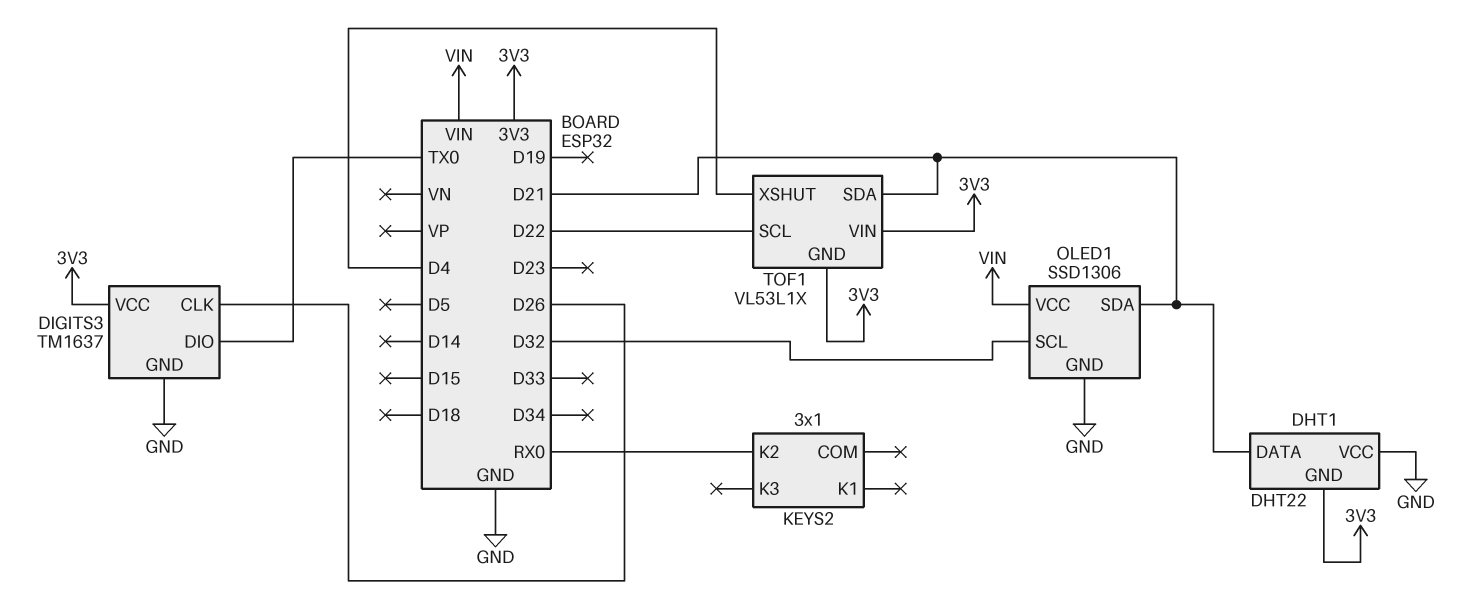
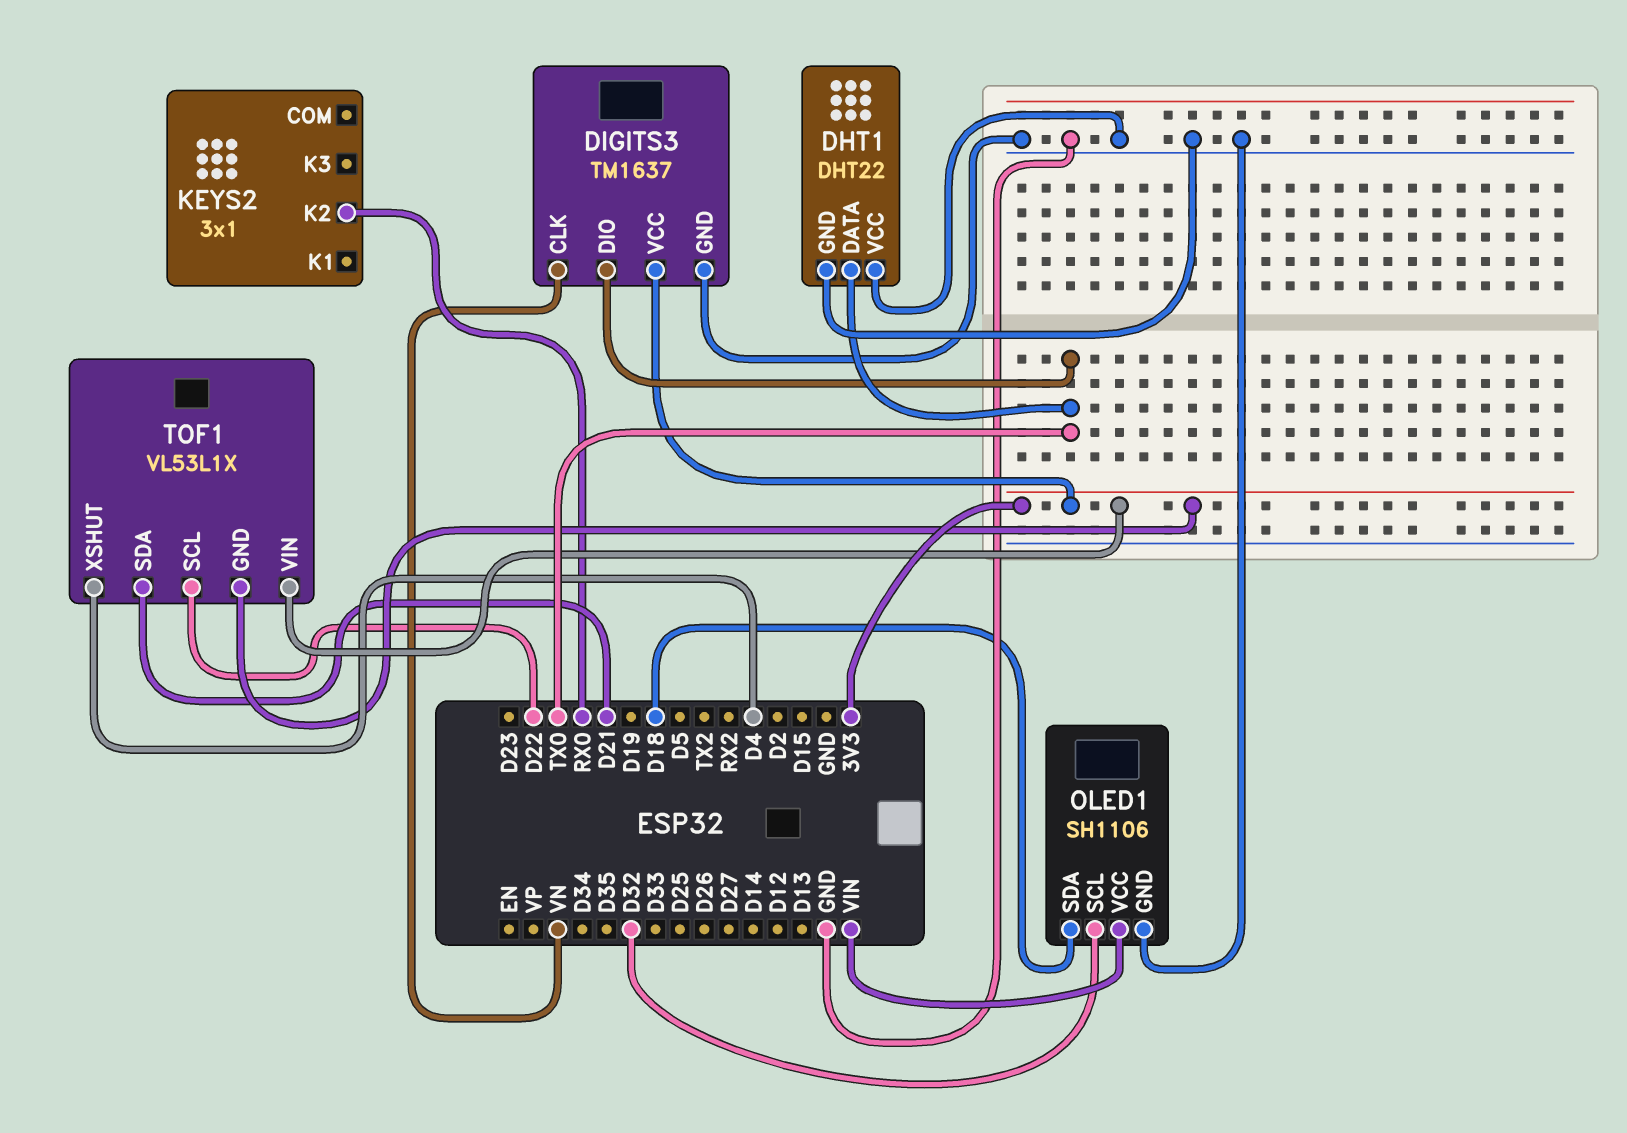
DHT1 pin DATA: D21 -> TX0
DHT1 pin GND: 3V3 -> GND
DIGITS3 pin CLK: D26 -> VN
OLED1: SSD1306 -> SH1106
OLED1 pin SDA: D21 -> D18

